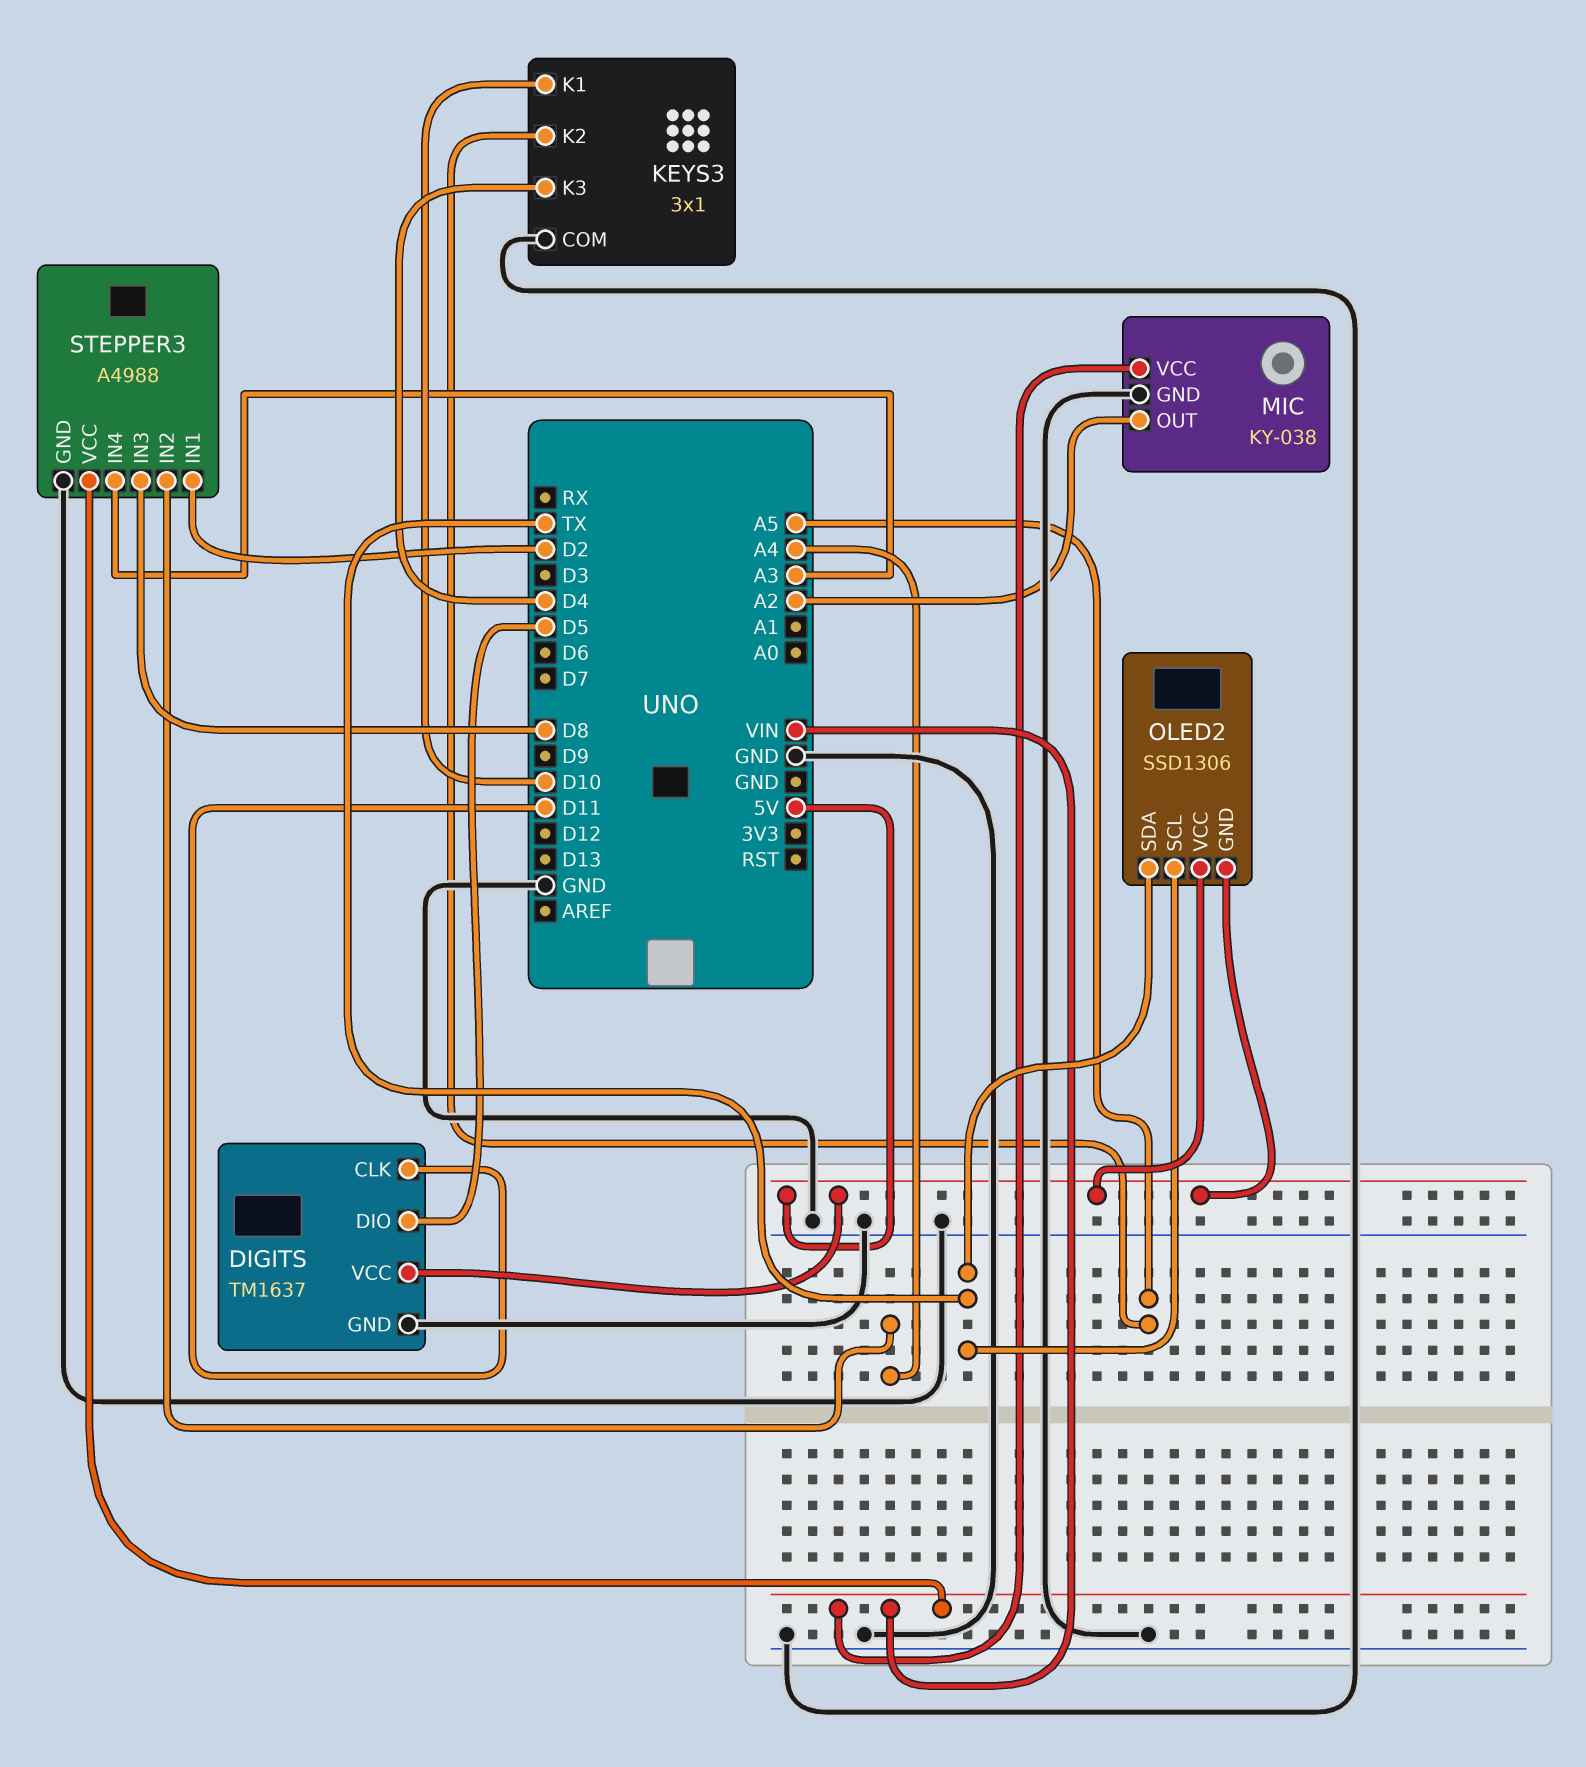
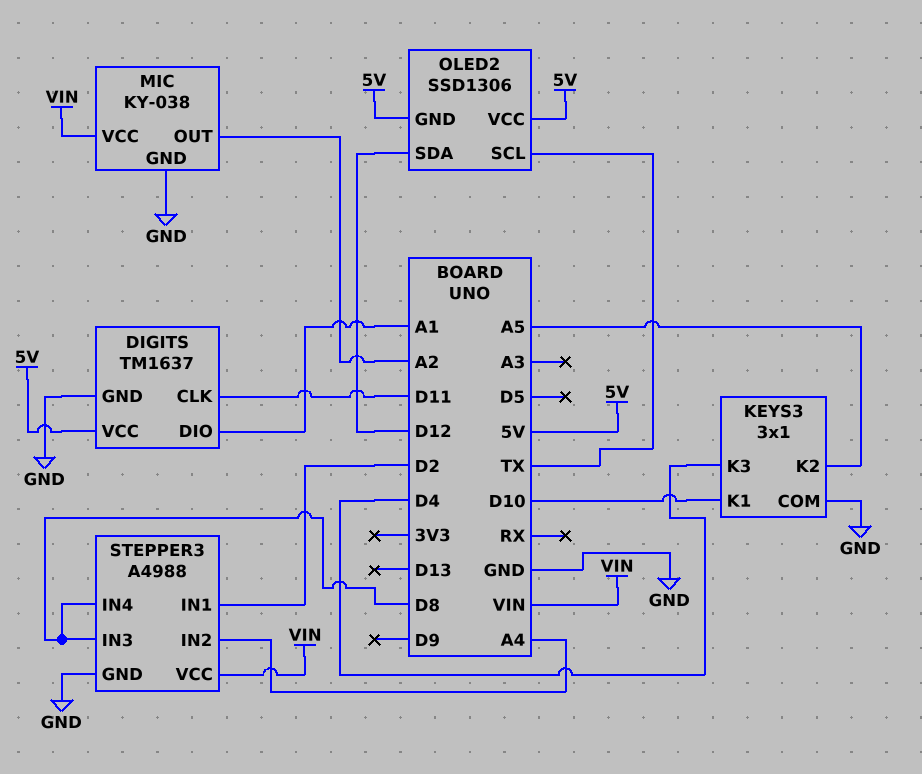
DIGITS pin DIO: D5 -> A1
OLED2 pin SDA: TX -> D12
STEPPER3 pin IN4: A3 -> D8

